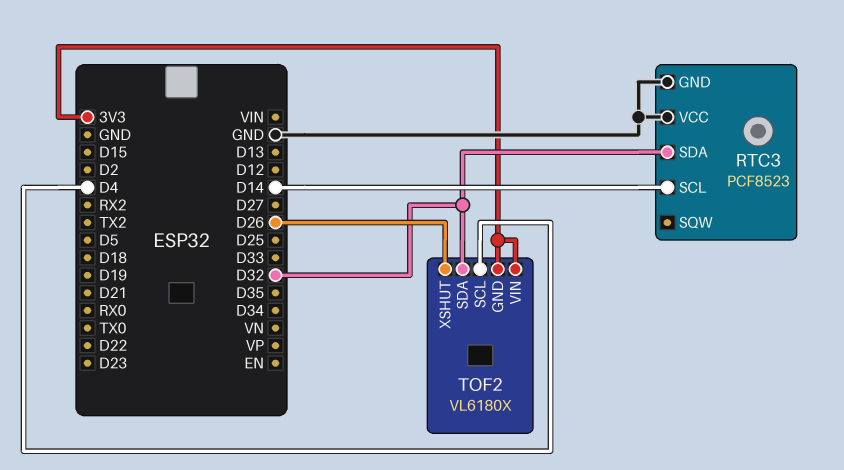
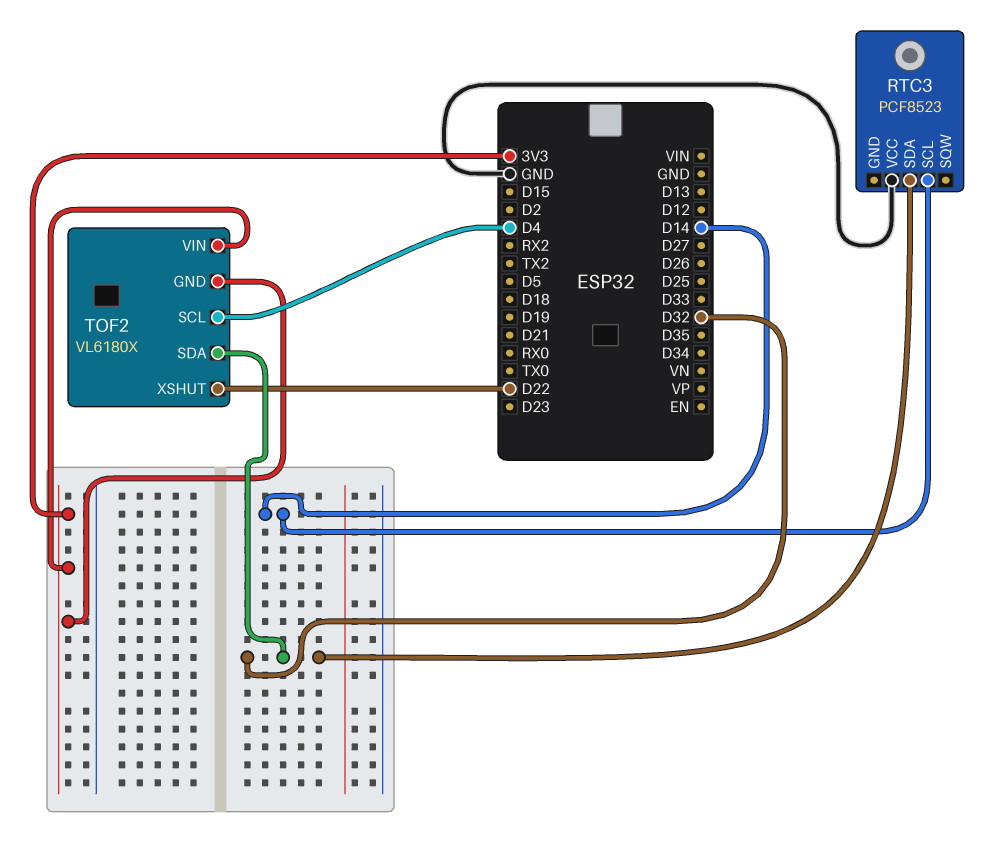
RTC3 pin GND: GND -> none
TOF2 pin XSHUT: D26 -> D22

